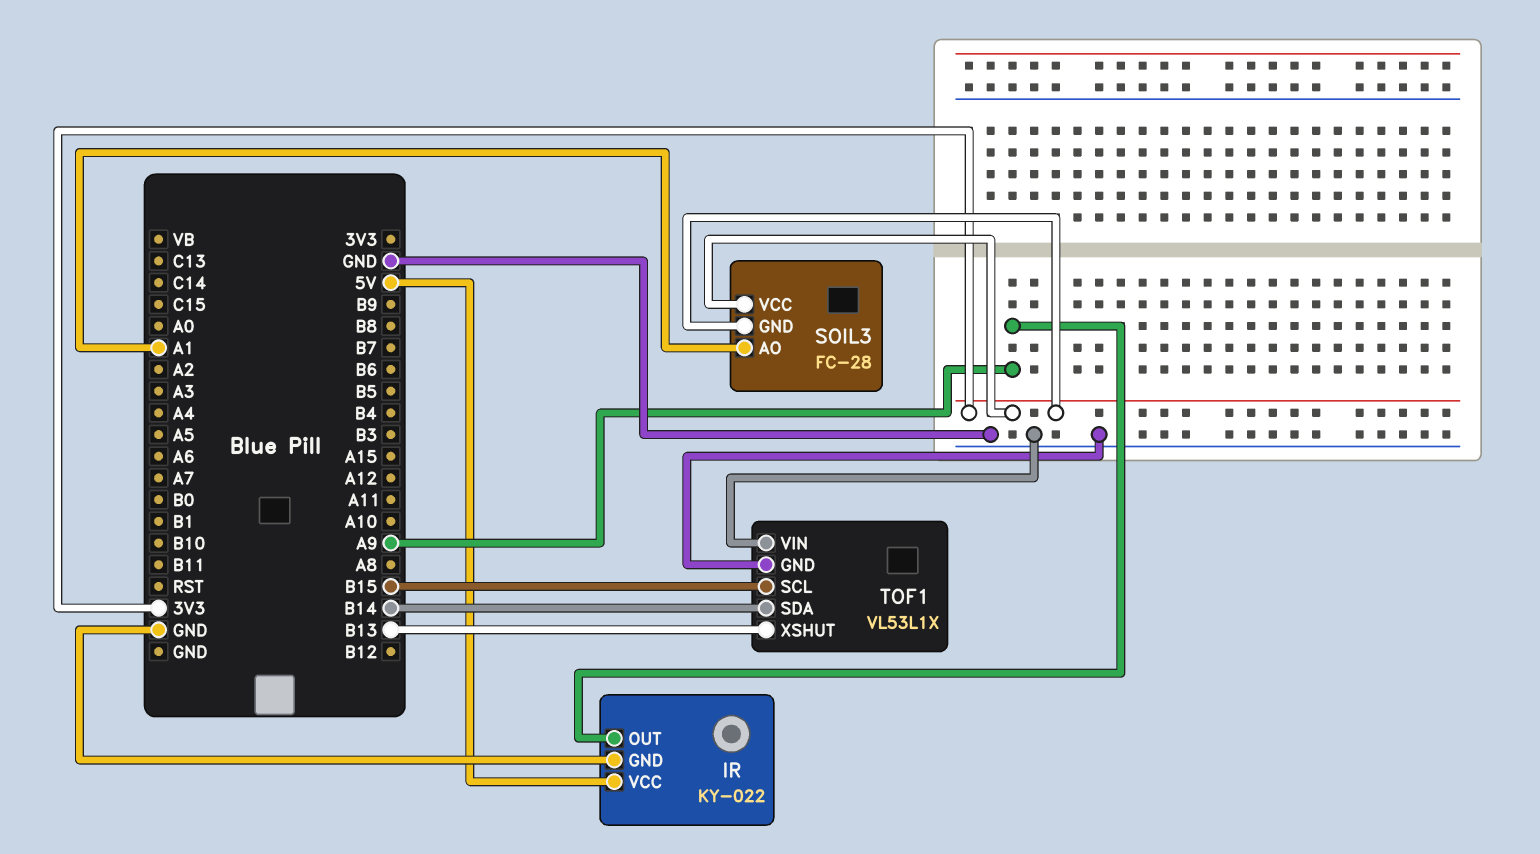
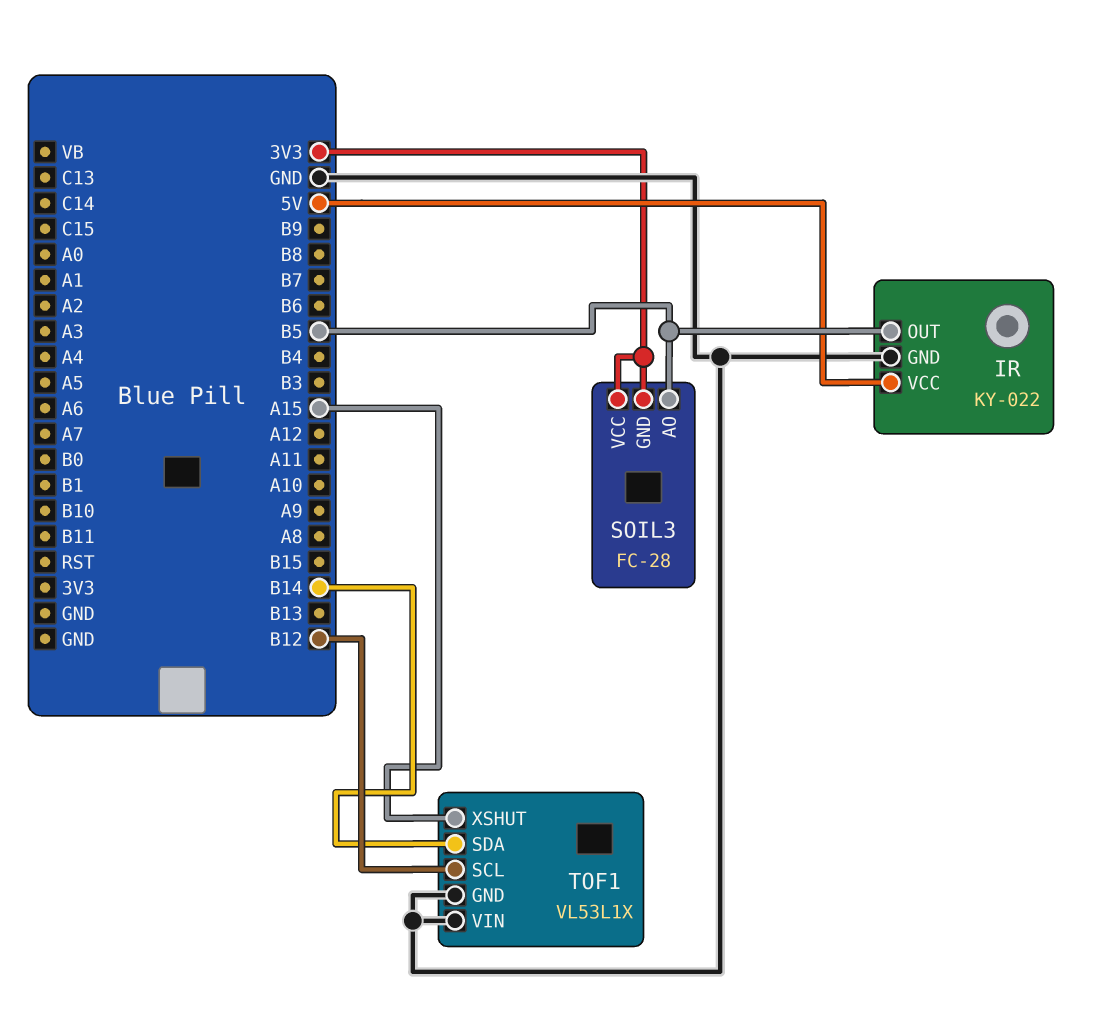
IR pin OUT: A9 -> B5
SOIL3 pin AO: A1 -> B5
TOF1 pin SCL: B15 -> B12
TOF1 pin XSHUT: B13 -> A15

